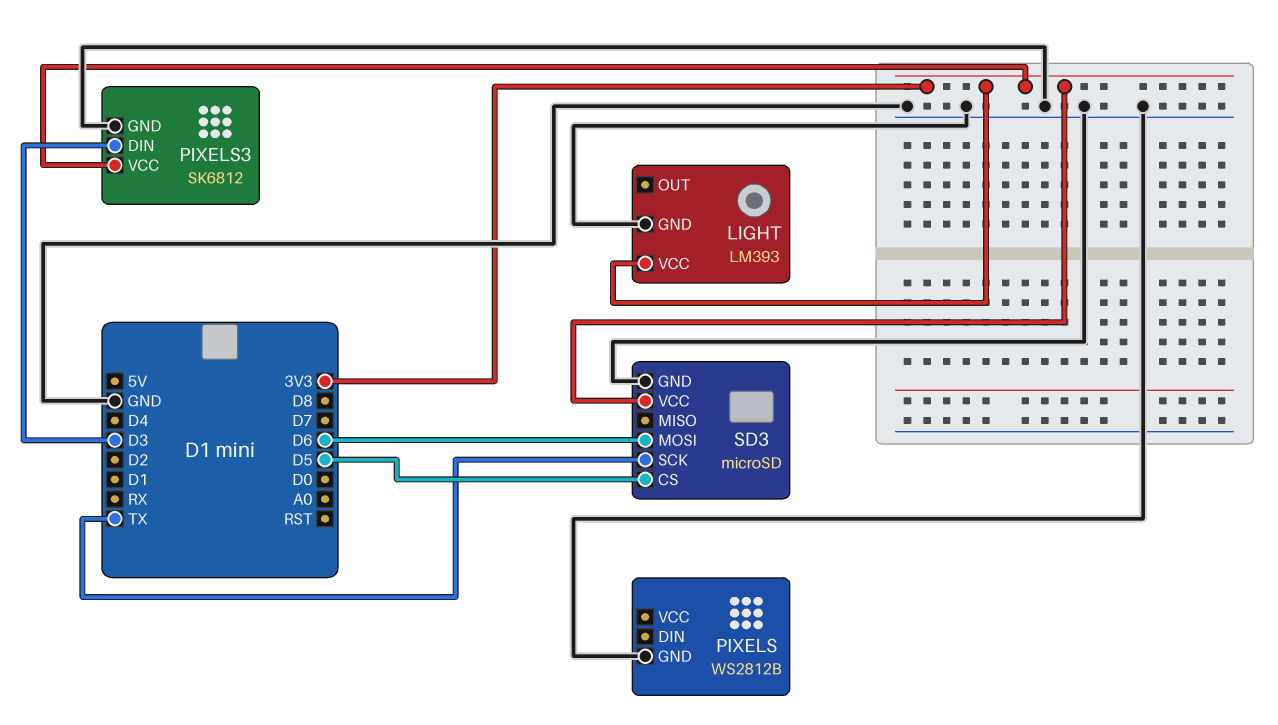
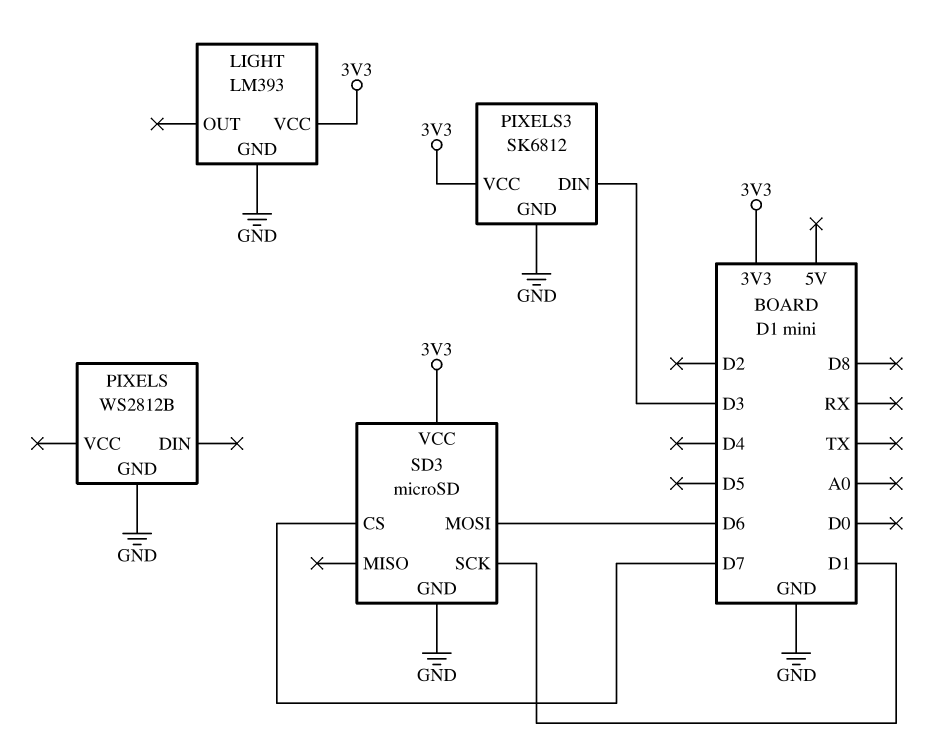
SD3 pin CS: D5 -> D7
SD3 pin SCK: TX -> D1

